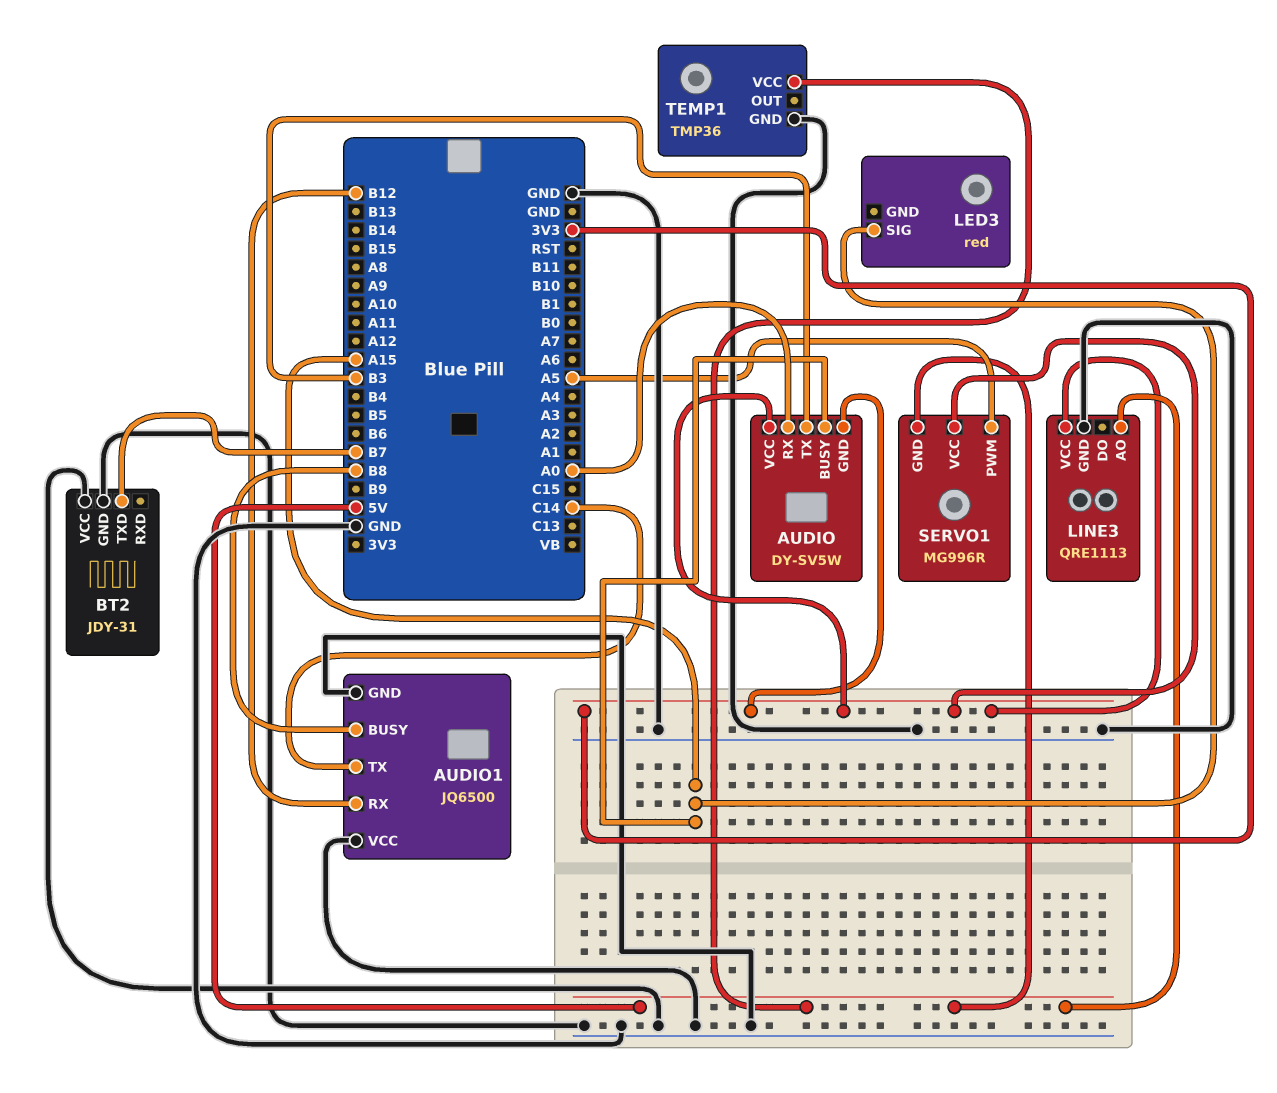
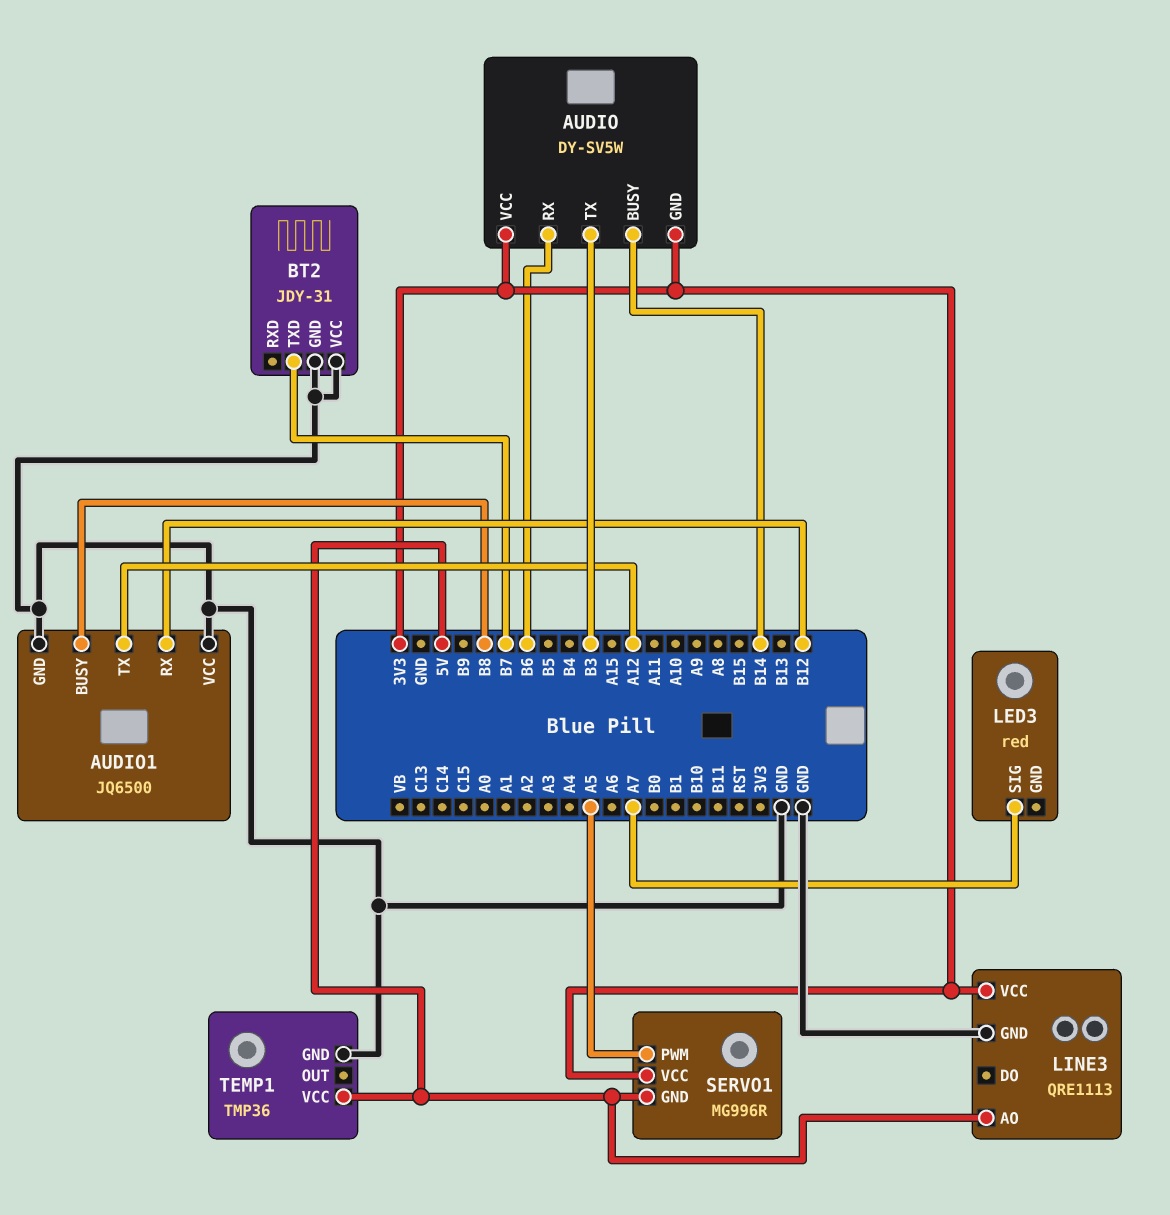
AUDIO pin BUSY: A15 -> B14
AUDIO pin RX: A0 -> B6
AUDIO1 pin TX: C14 -> A12
LED3 pin SIG: A15 -> A7

